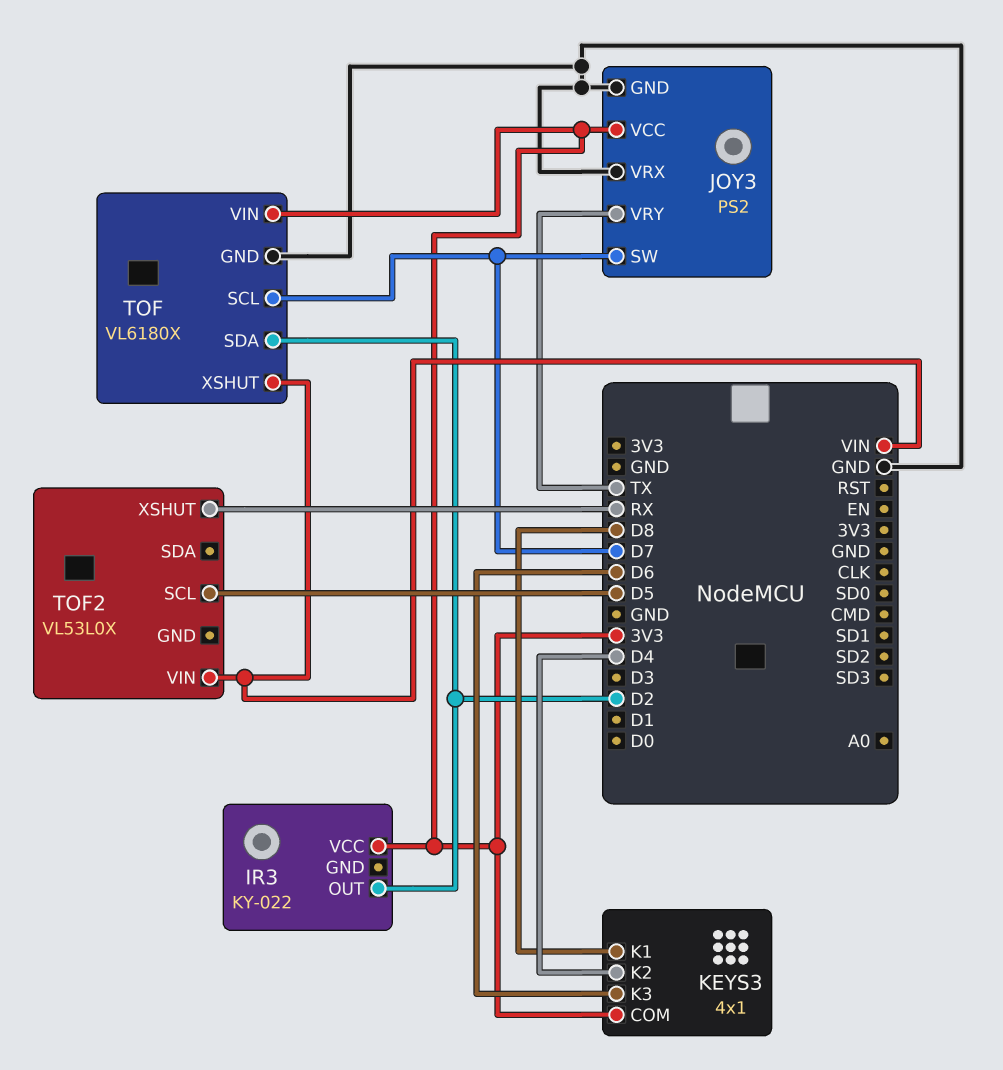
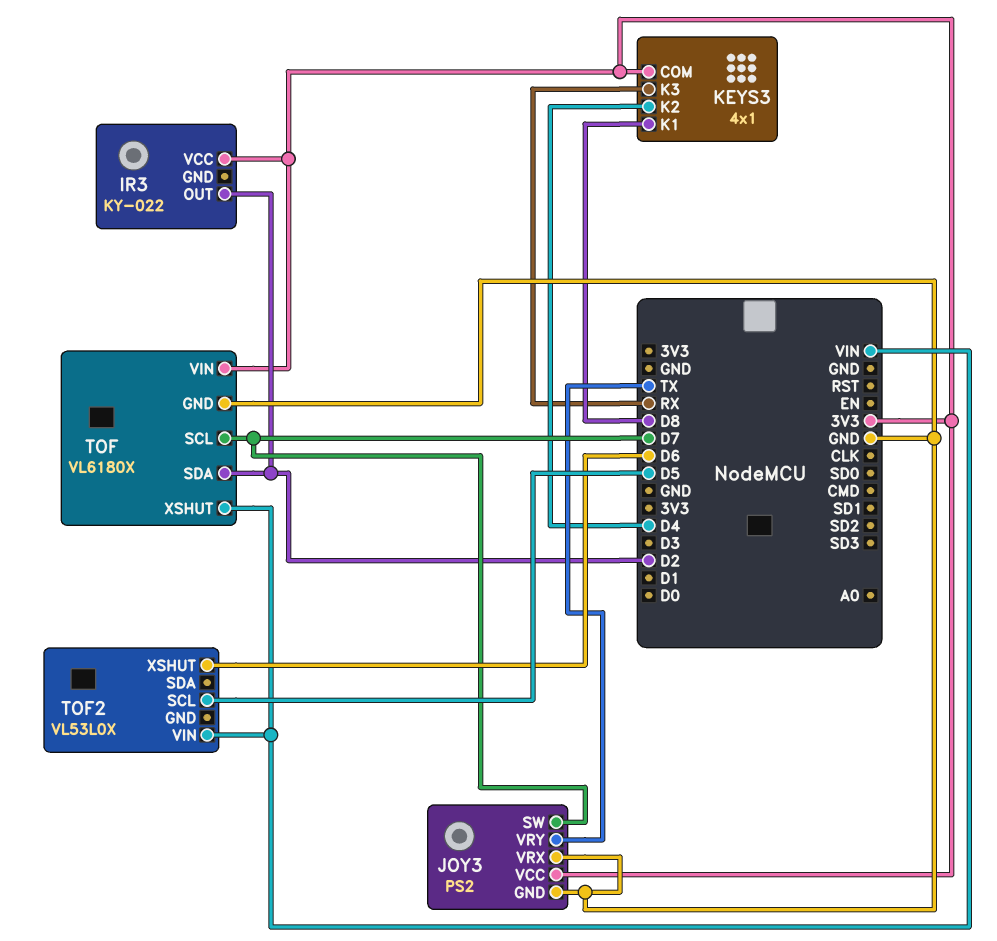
KEYS3 pin K3: D6 -> RX
TOF2 pin XSHUT: RX -> D6

